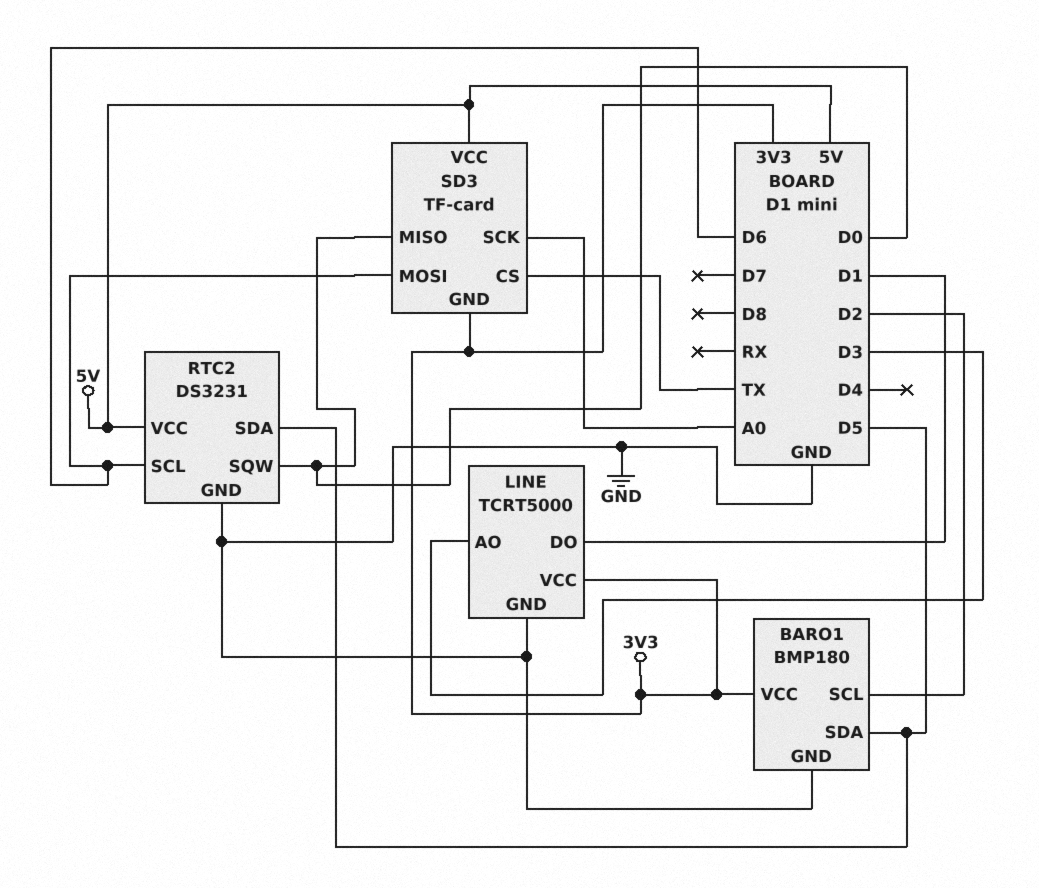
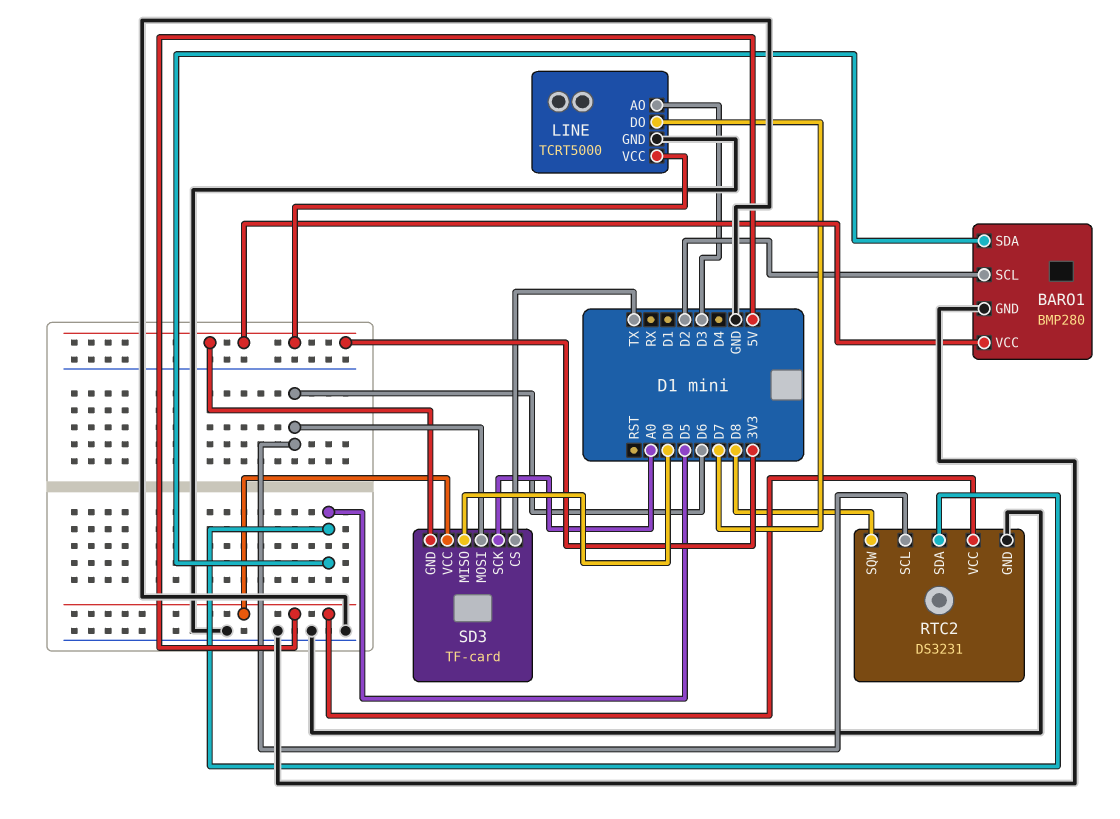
BARO1: BMP180 -> BMP280
LINE pin DO: D1 -> D7
RTC2 pin SQW: D0 -> D8

